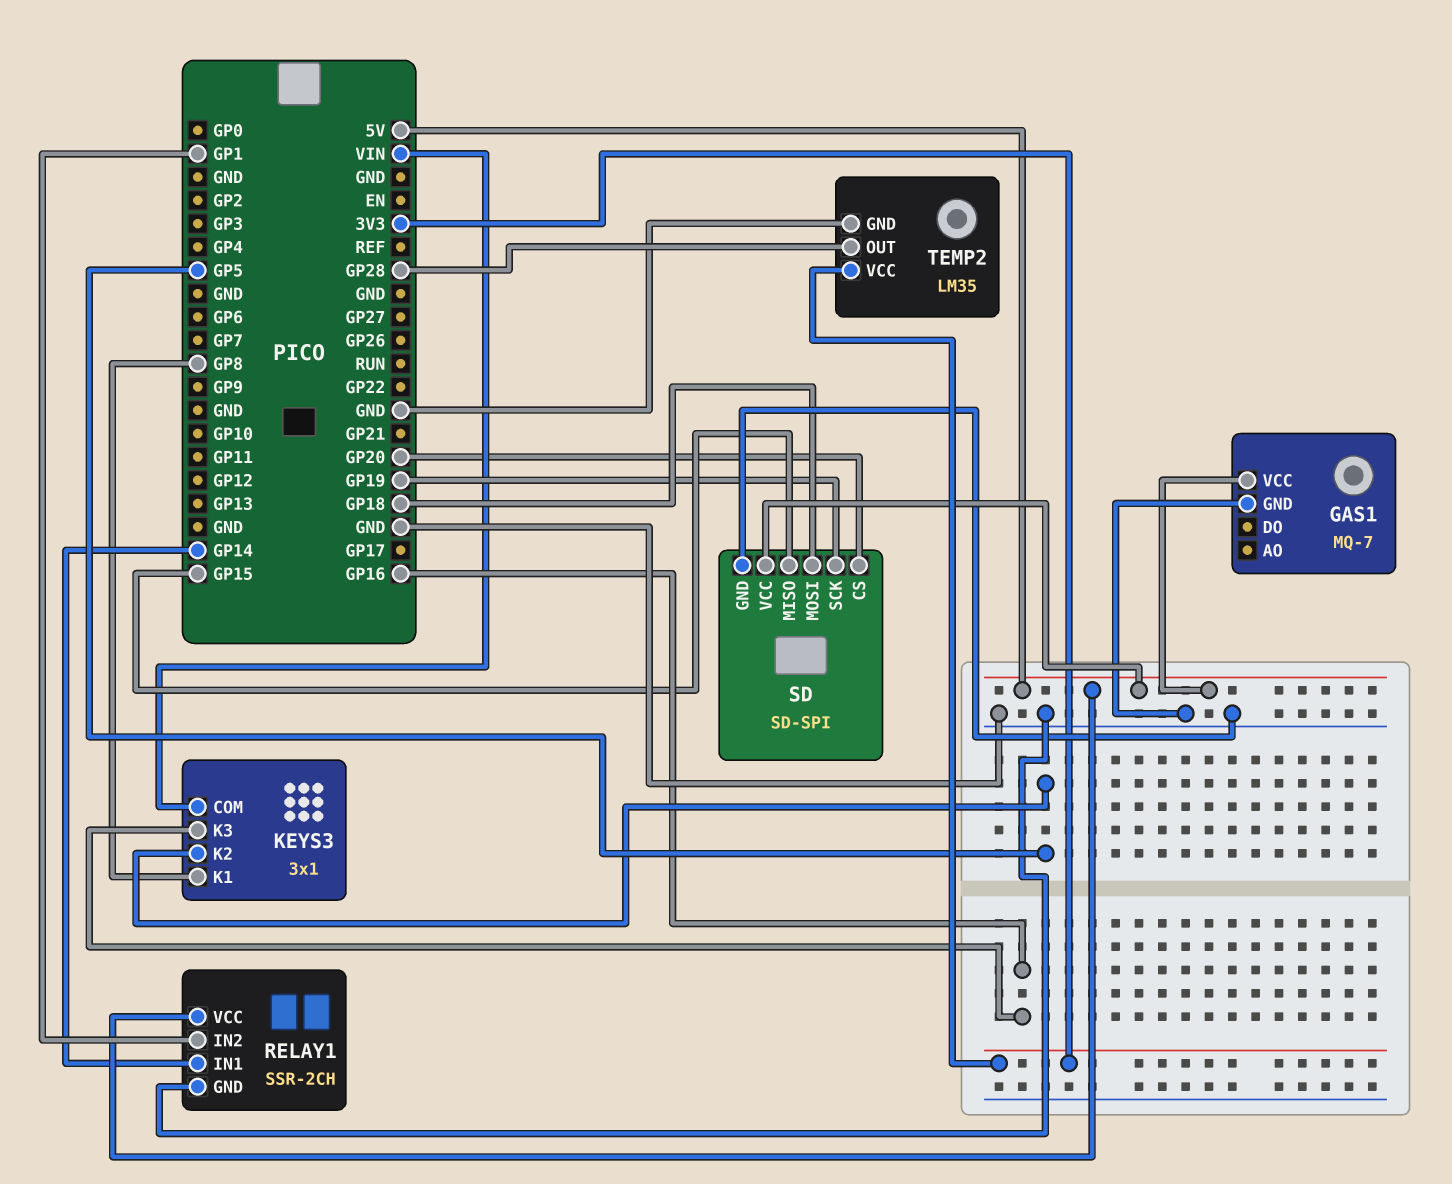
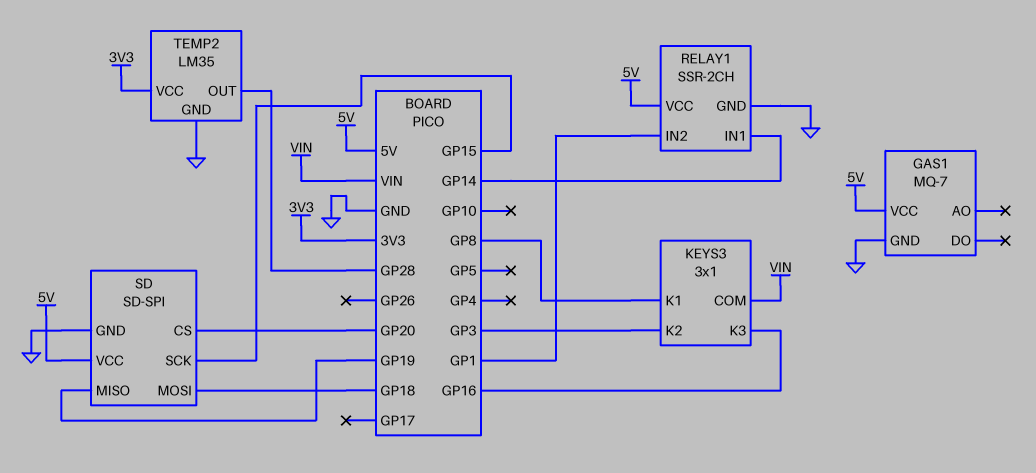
KEYS3 pin K2: GP5 -> GP3
SD pin MISO: GP15 -> GP19
SD pin SCK: GP19 -> GP15

